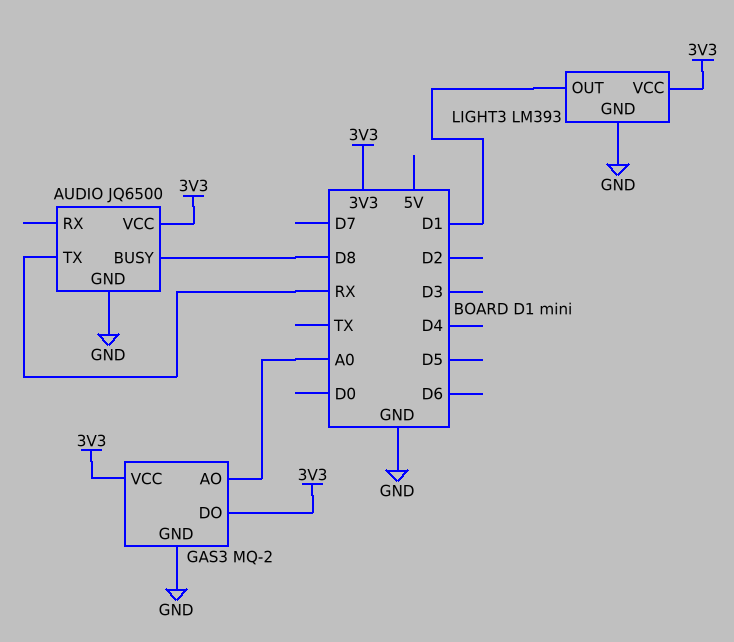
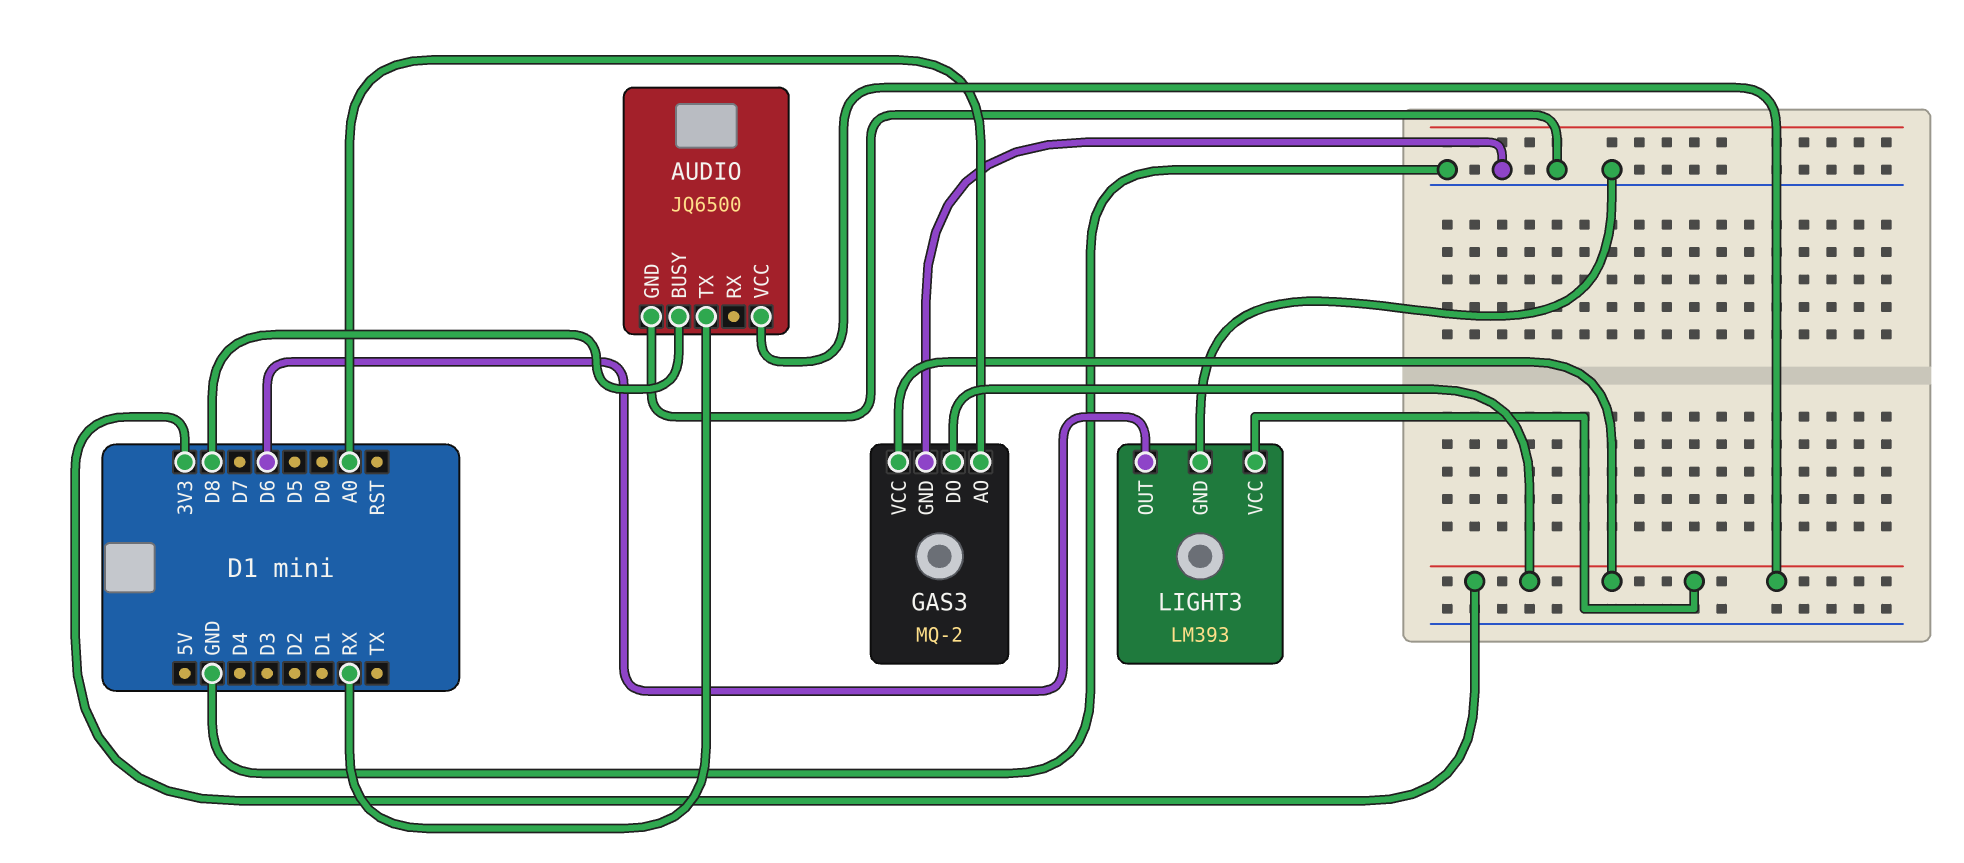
LIGHT3 pin OUT: D1 -> D6

